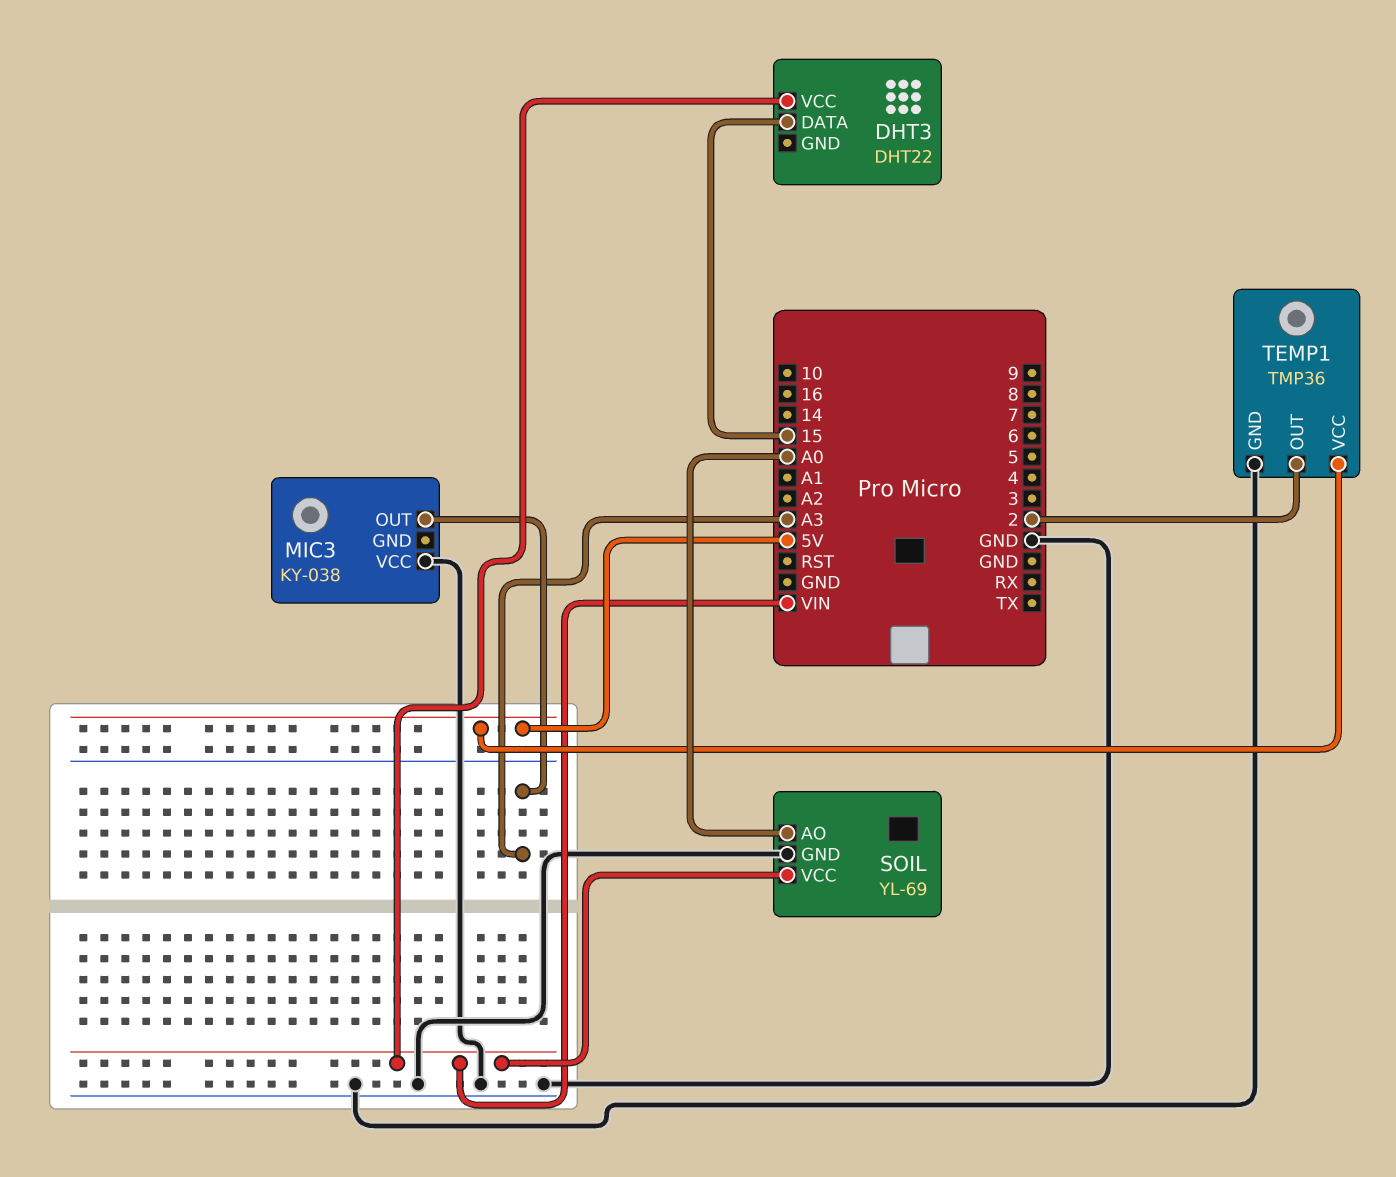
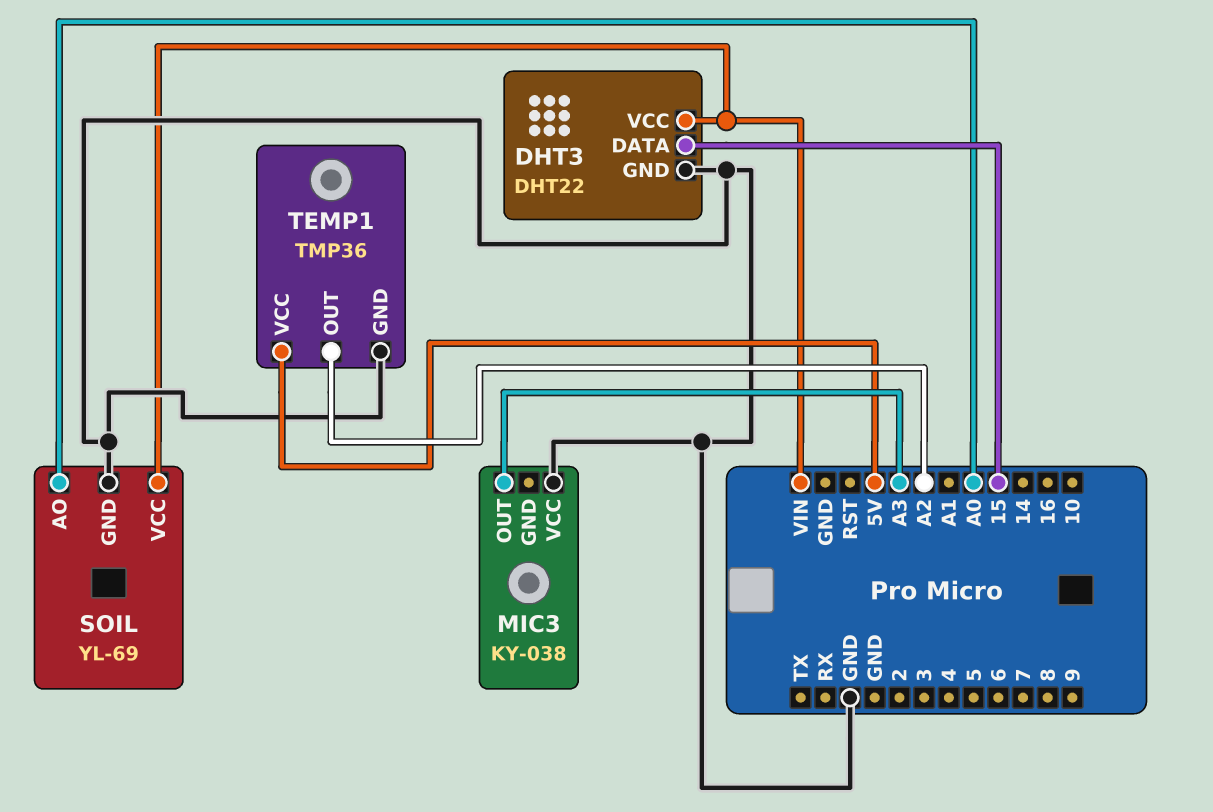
DHT3 pin GND: none -> GND
TEMP1 pin OUT: 2 -> A2

